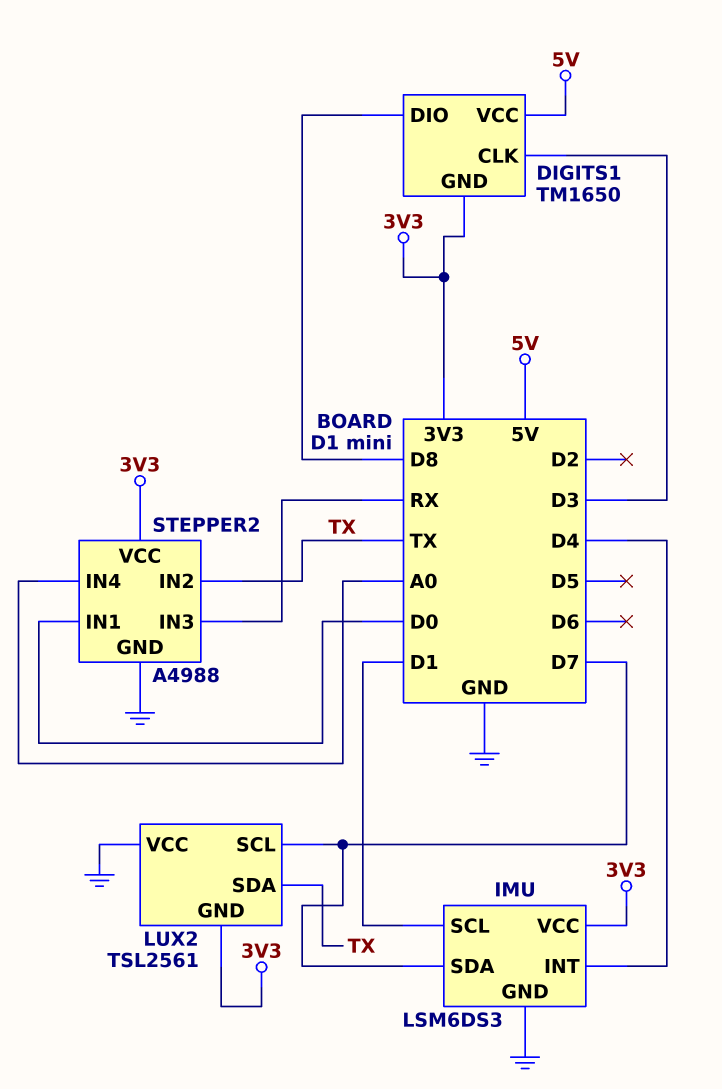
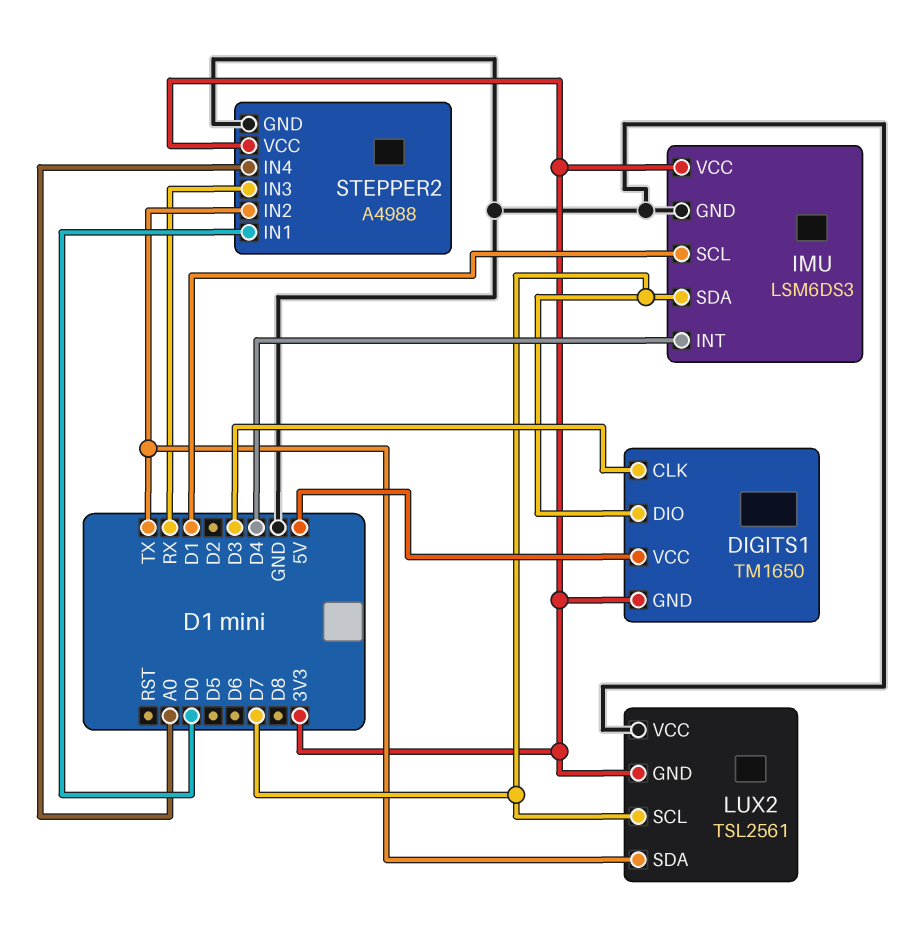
DIGITS1 pin DIO: D8 -> D7

